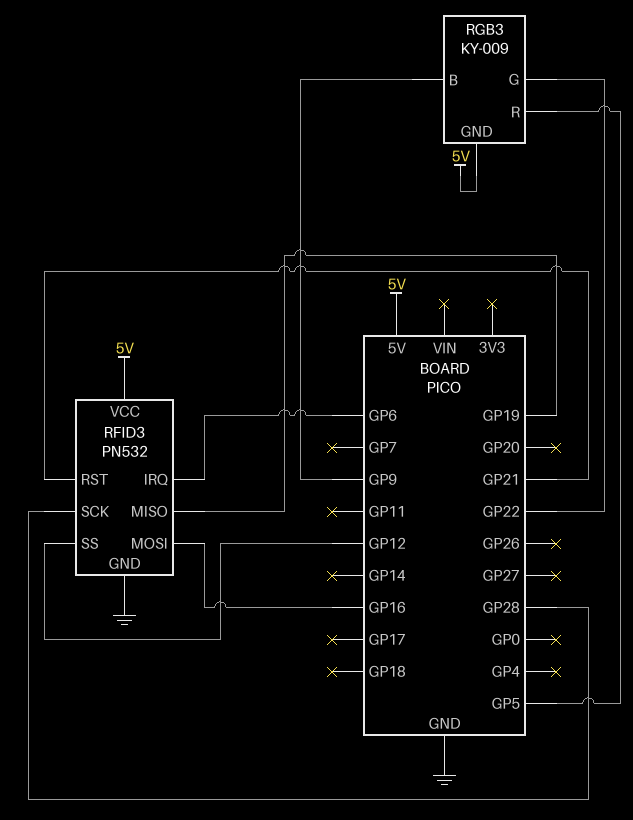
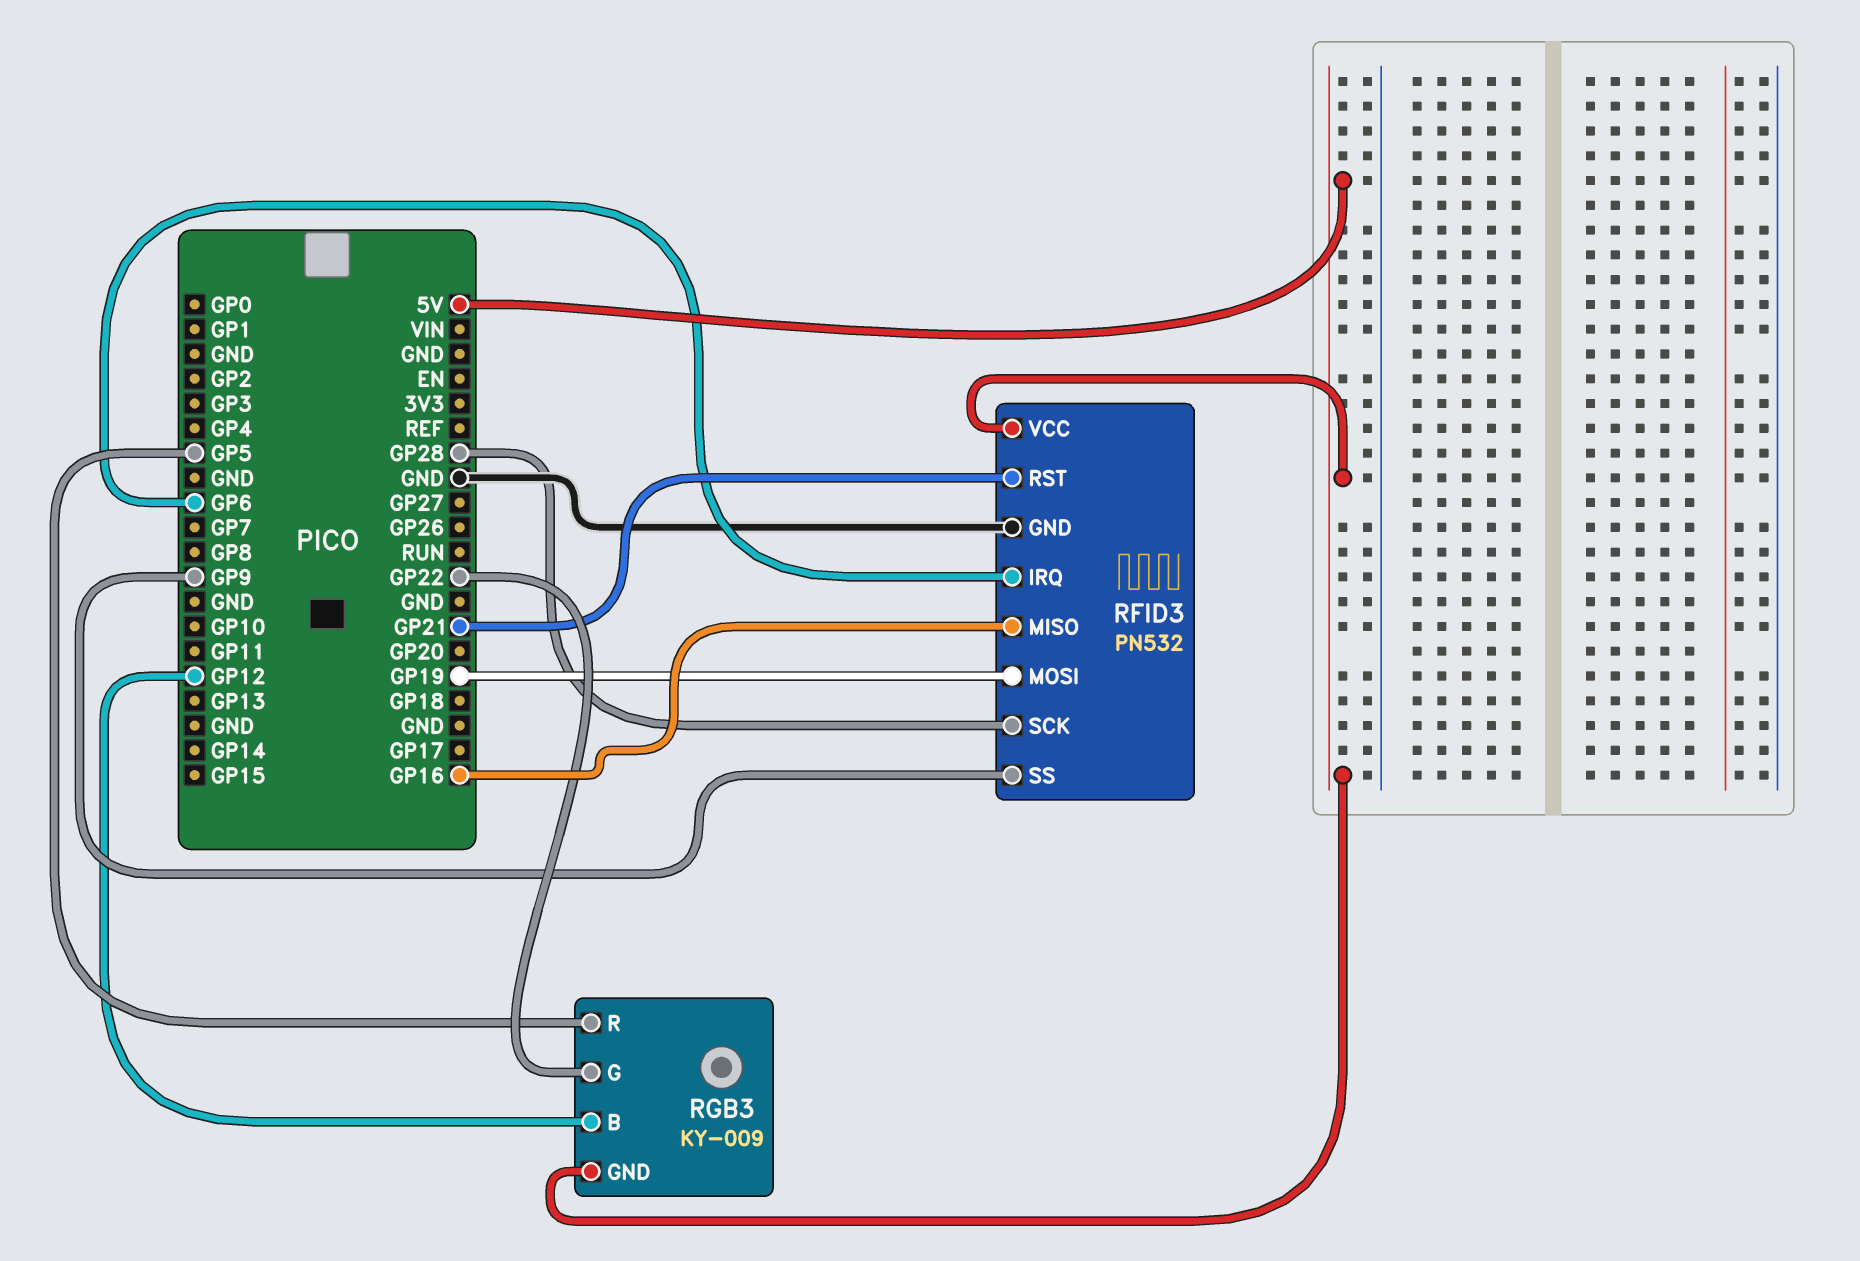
RFID3 pin MISO: GP19 -> GP16
RFID3 pin MOSI: GP16 -> GP19
RFID3 pin SS: GP12 -> GP9
RGB3 pin B: GP9 -> GP12

